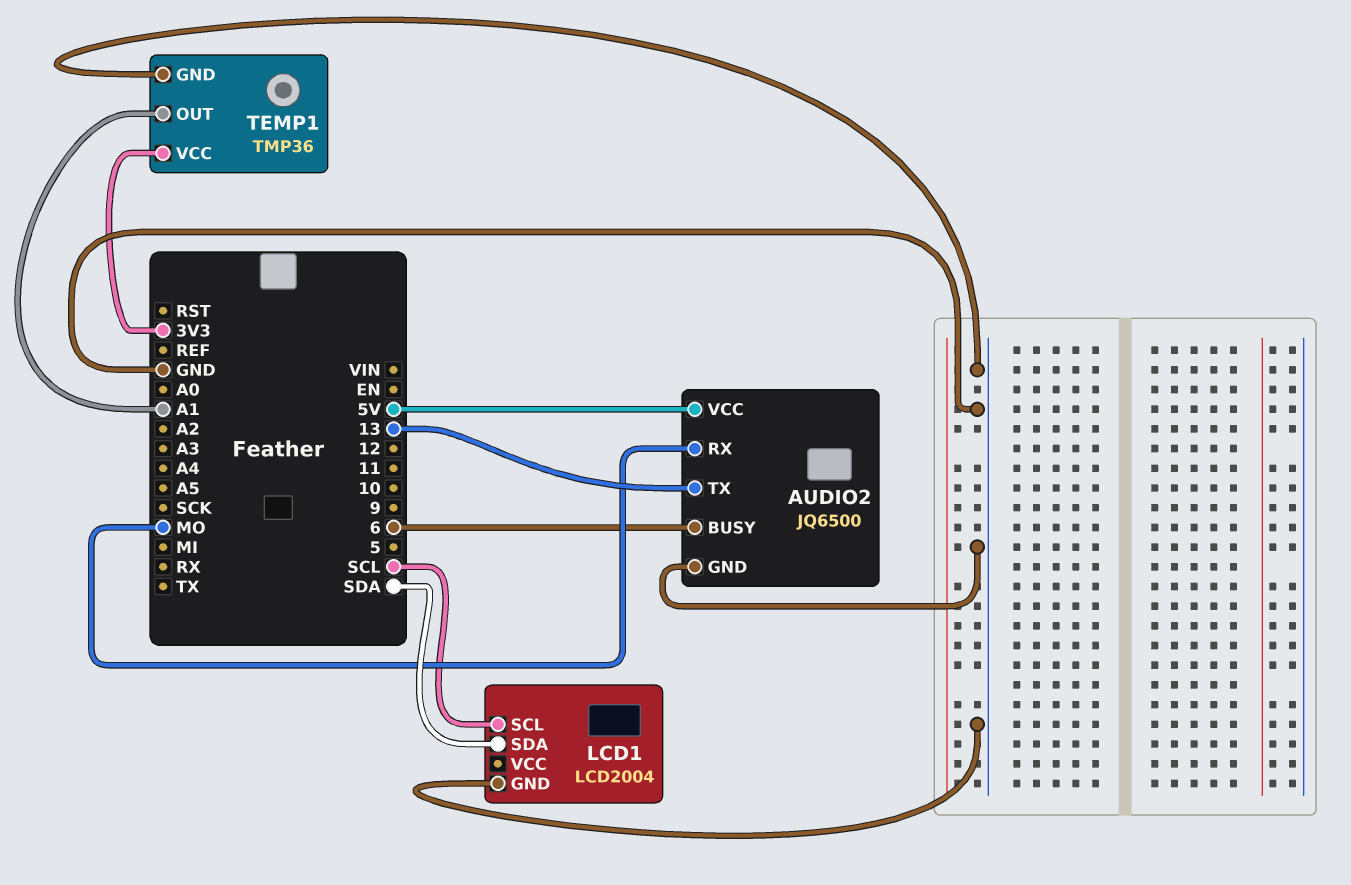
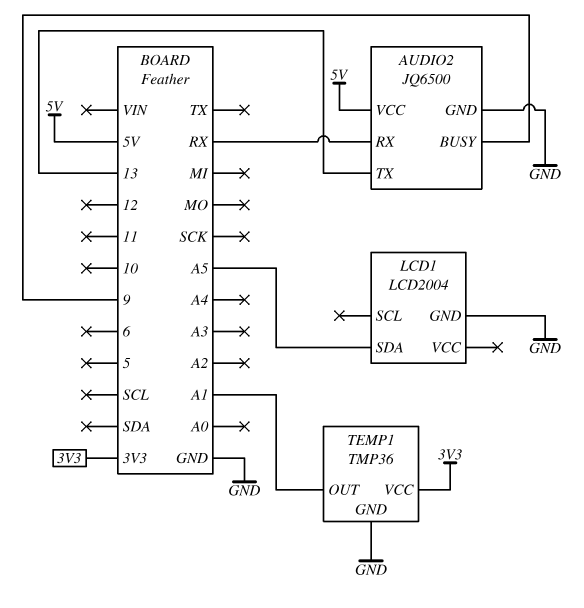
AUDIO2 pin BUSY: 6 -> 9
AUDIO2 pin RX: MO -> RX
LCD1 pin SCL: SCL -> none
LCD1 pin SDA: SDA -> A5

